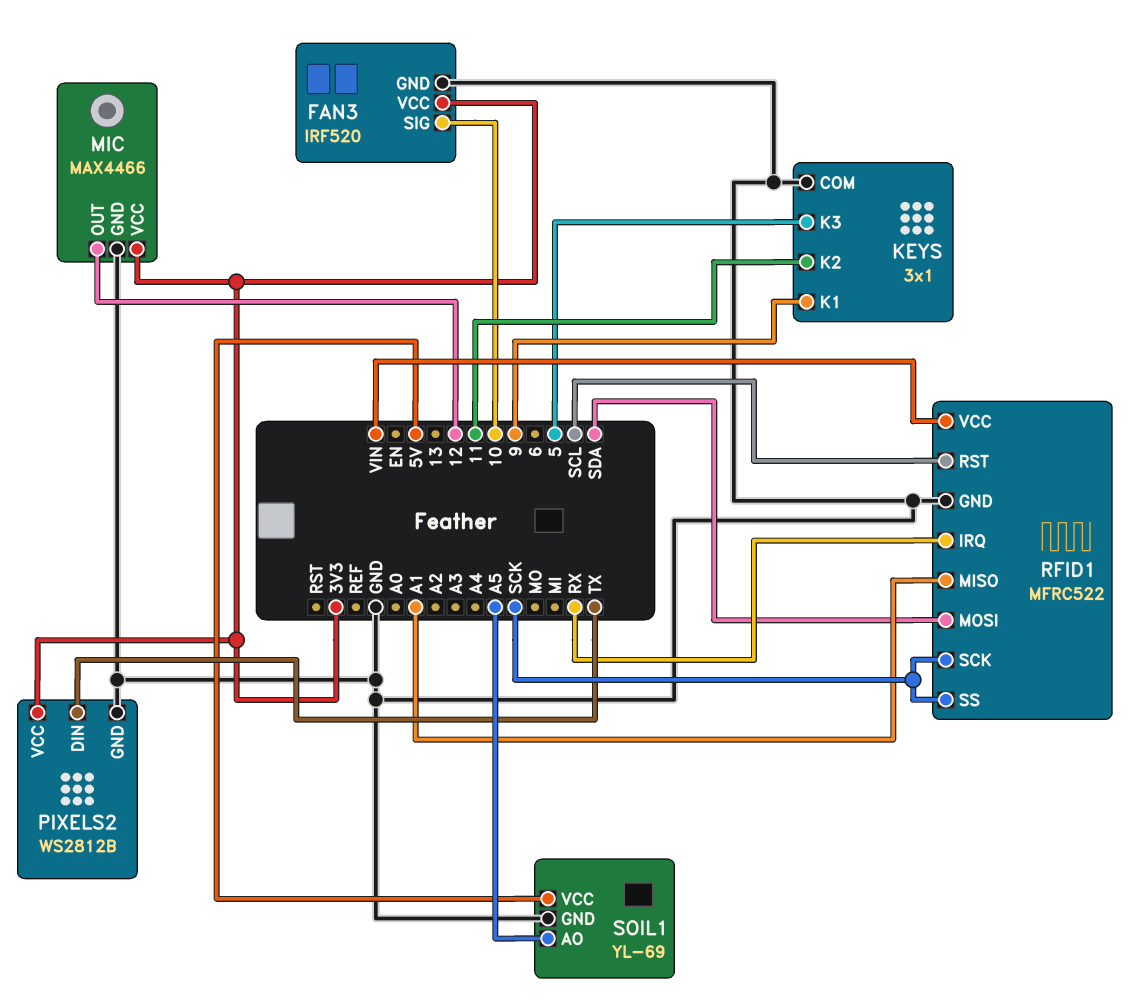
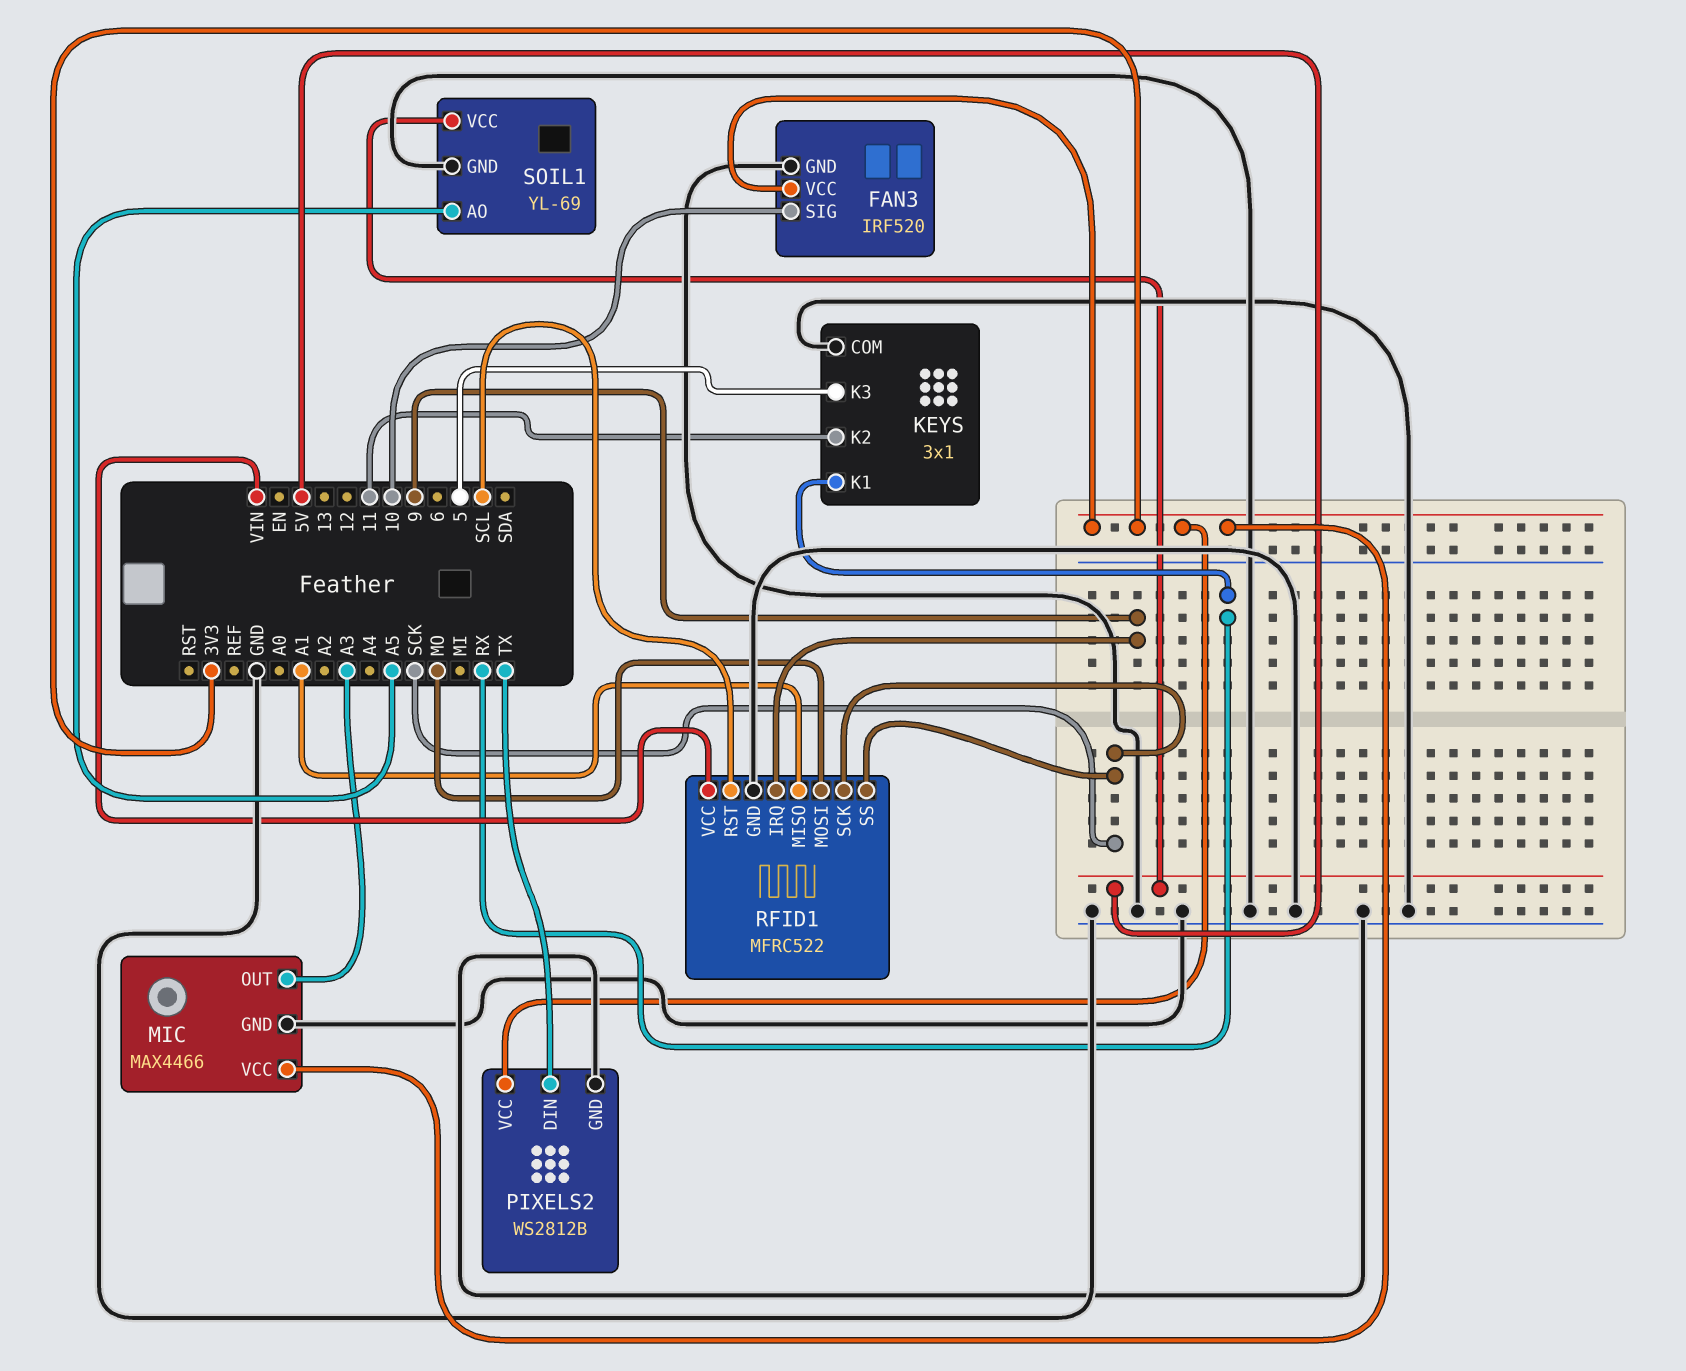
KEYS pin K1: 9 -> RX
MIC pin OUT: 12 -> A3
RFID1 pin IRQ: RX -> 9
RFID1 pin MOSI: SDA -> MO

